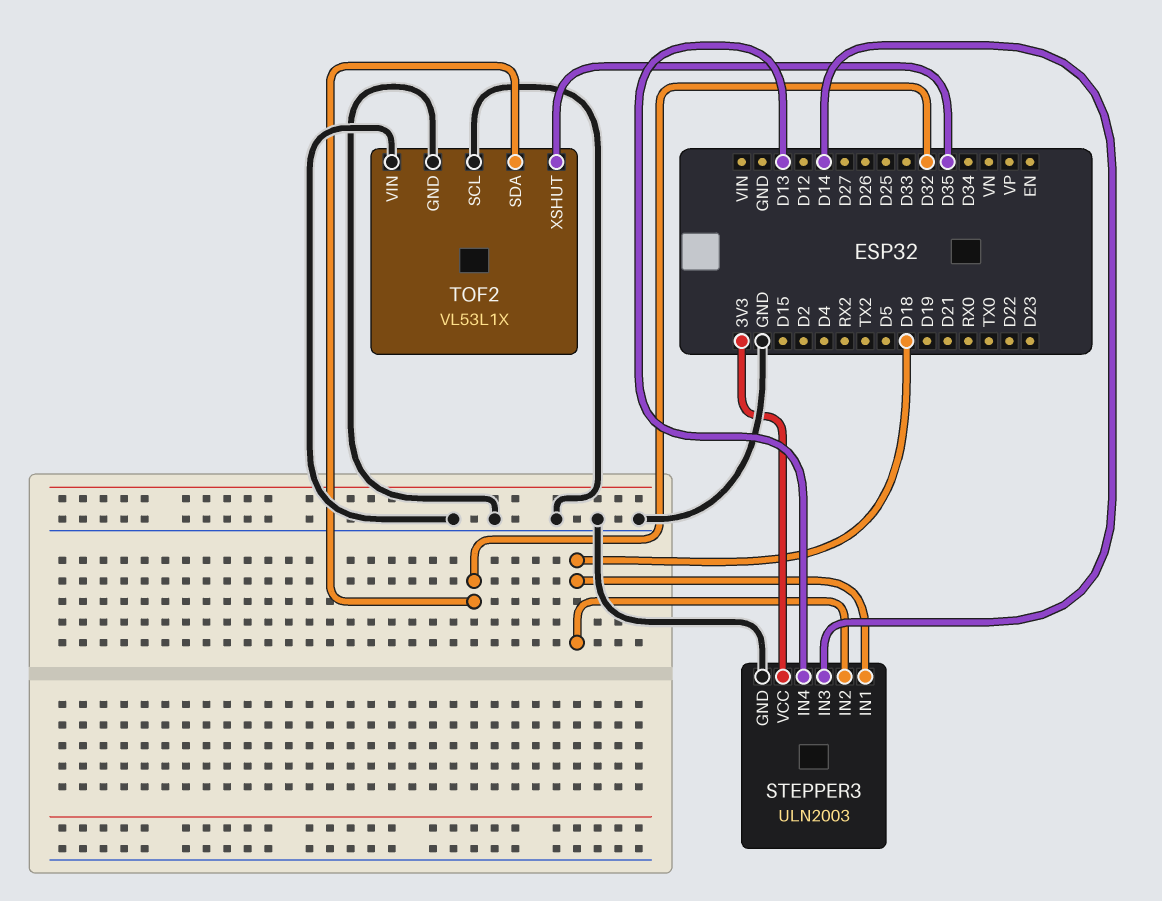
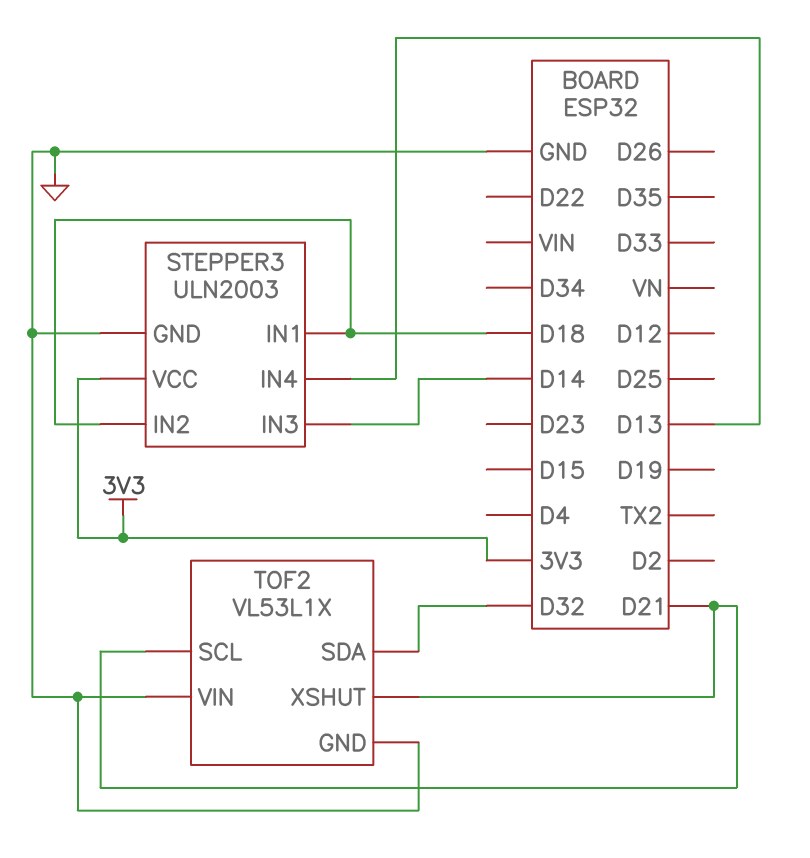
TOF2 pin SCL: GND -> D21
TOF2 pin XSHUT: D35 -> D21

